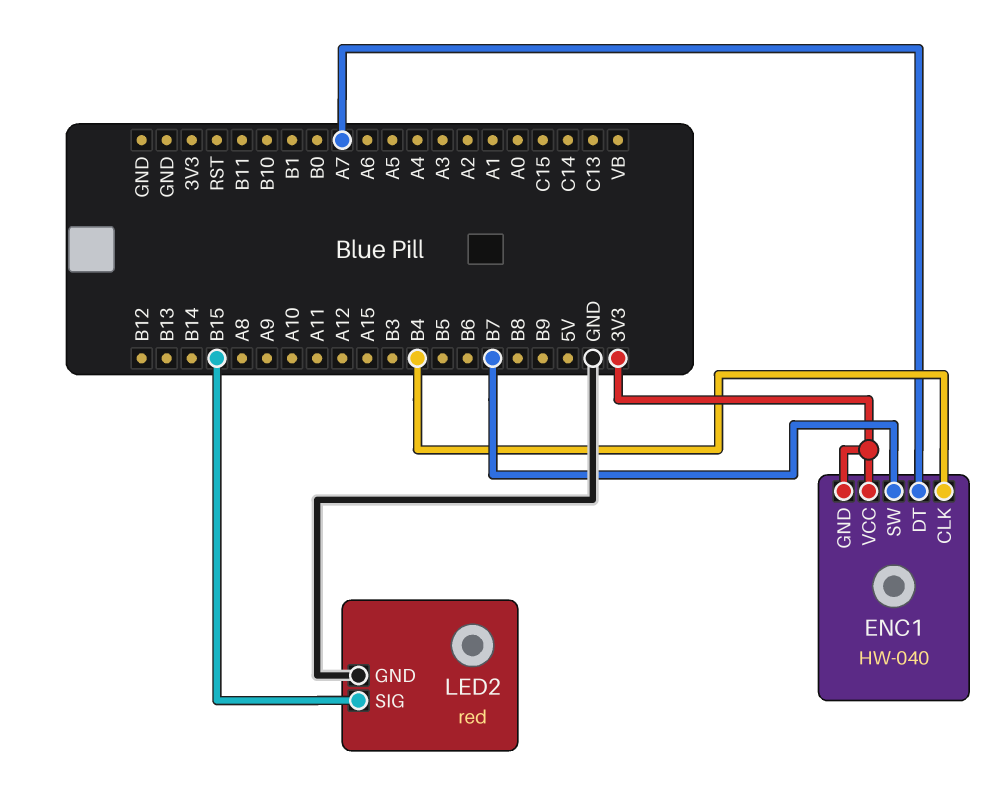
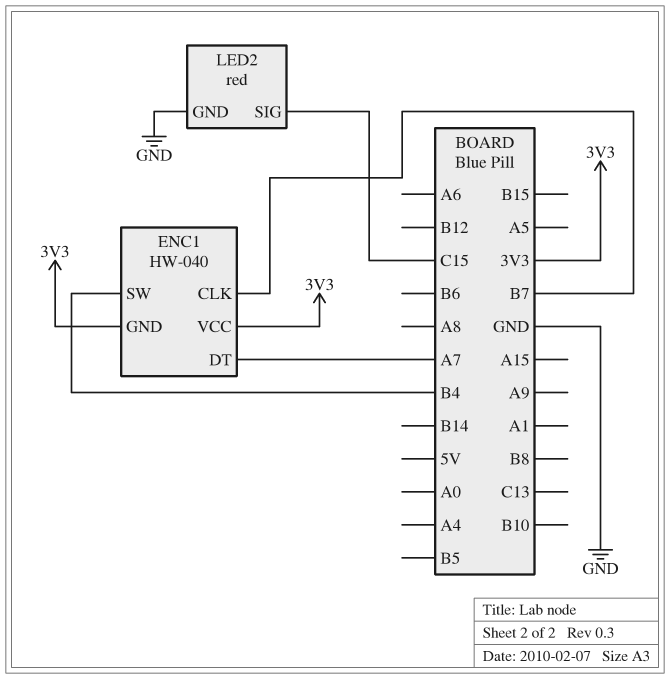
ENC1 pin CLK: B4 -> B7
ENC1 pin SW: B7 -> B4
LED2 pin SIG: B15 -> C15

